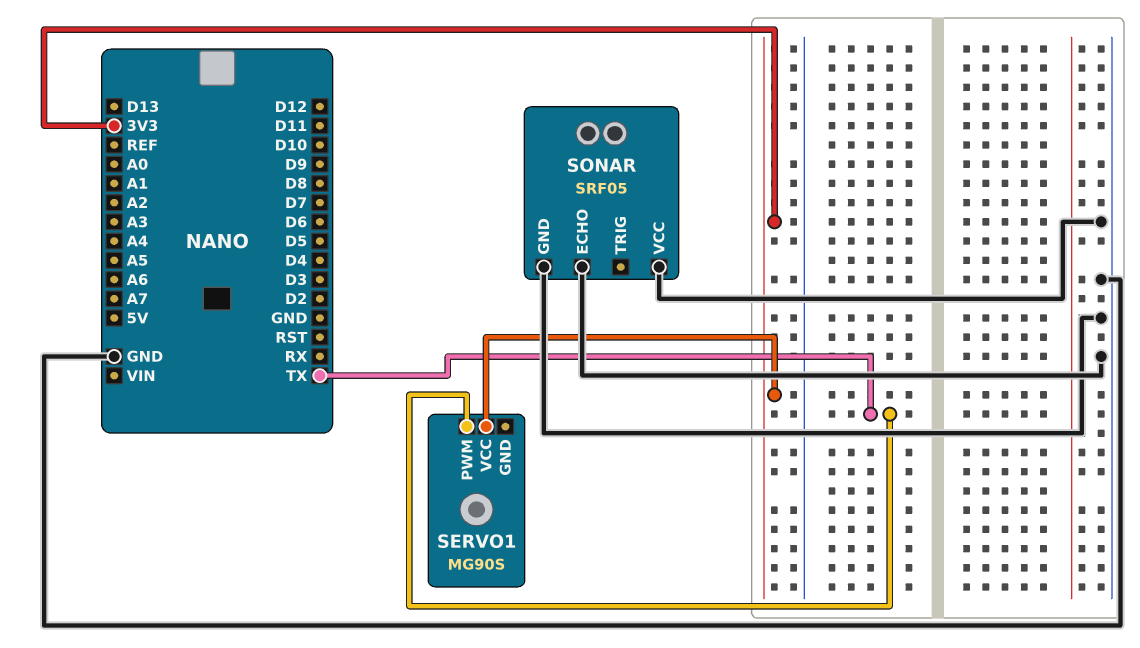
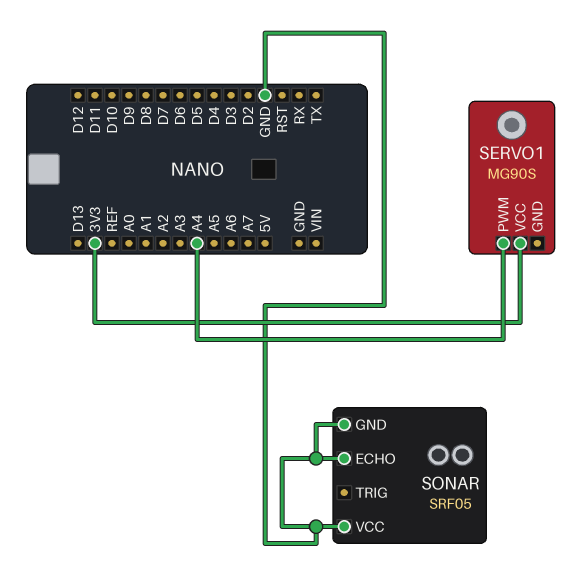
SERVO1 pin PWM: TX -> A4

